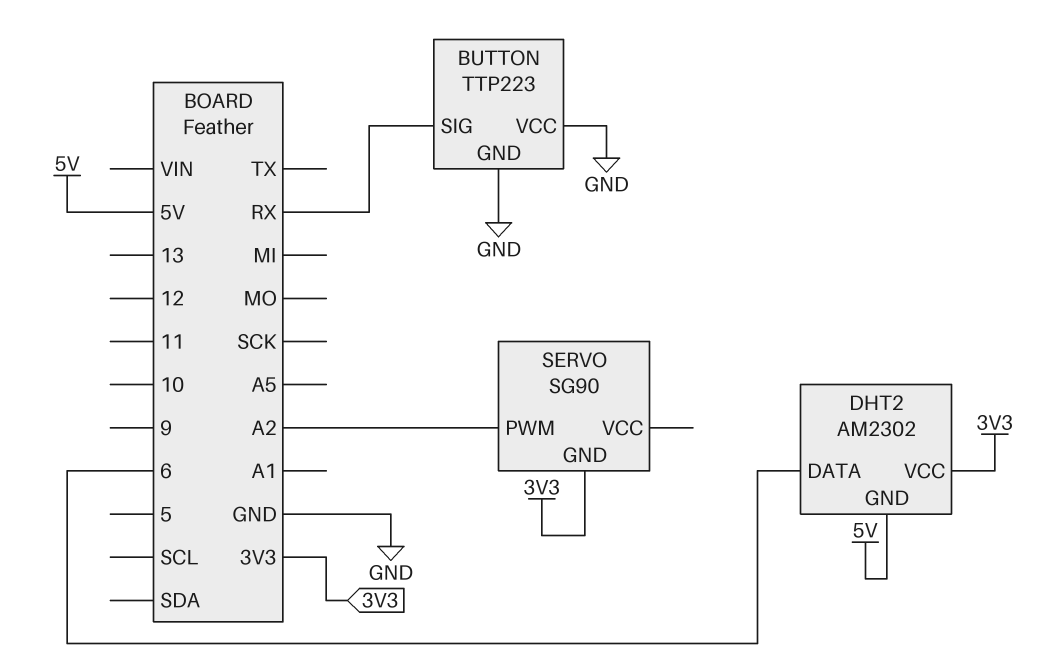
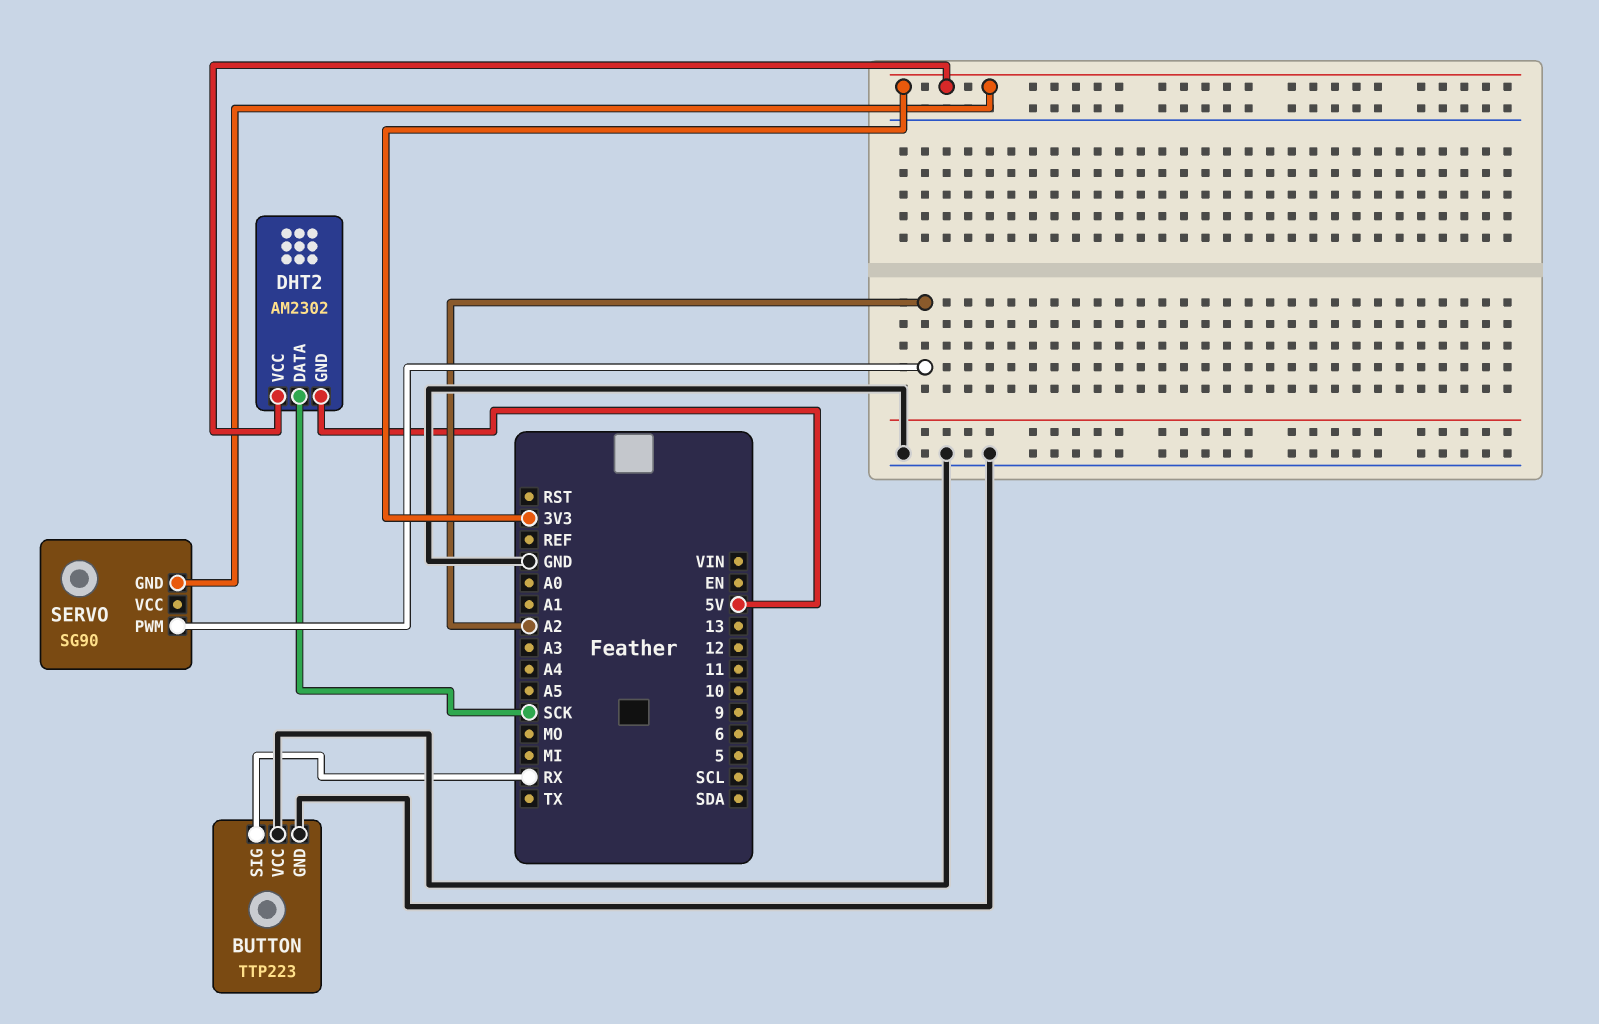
DHT2 pin DATA: 6 -> SCK

